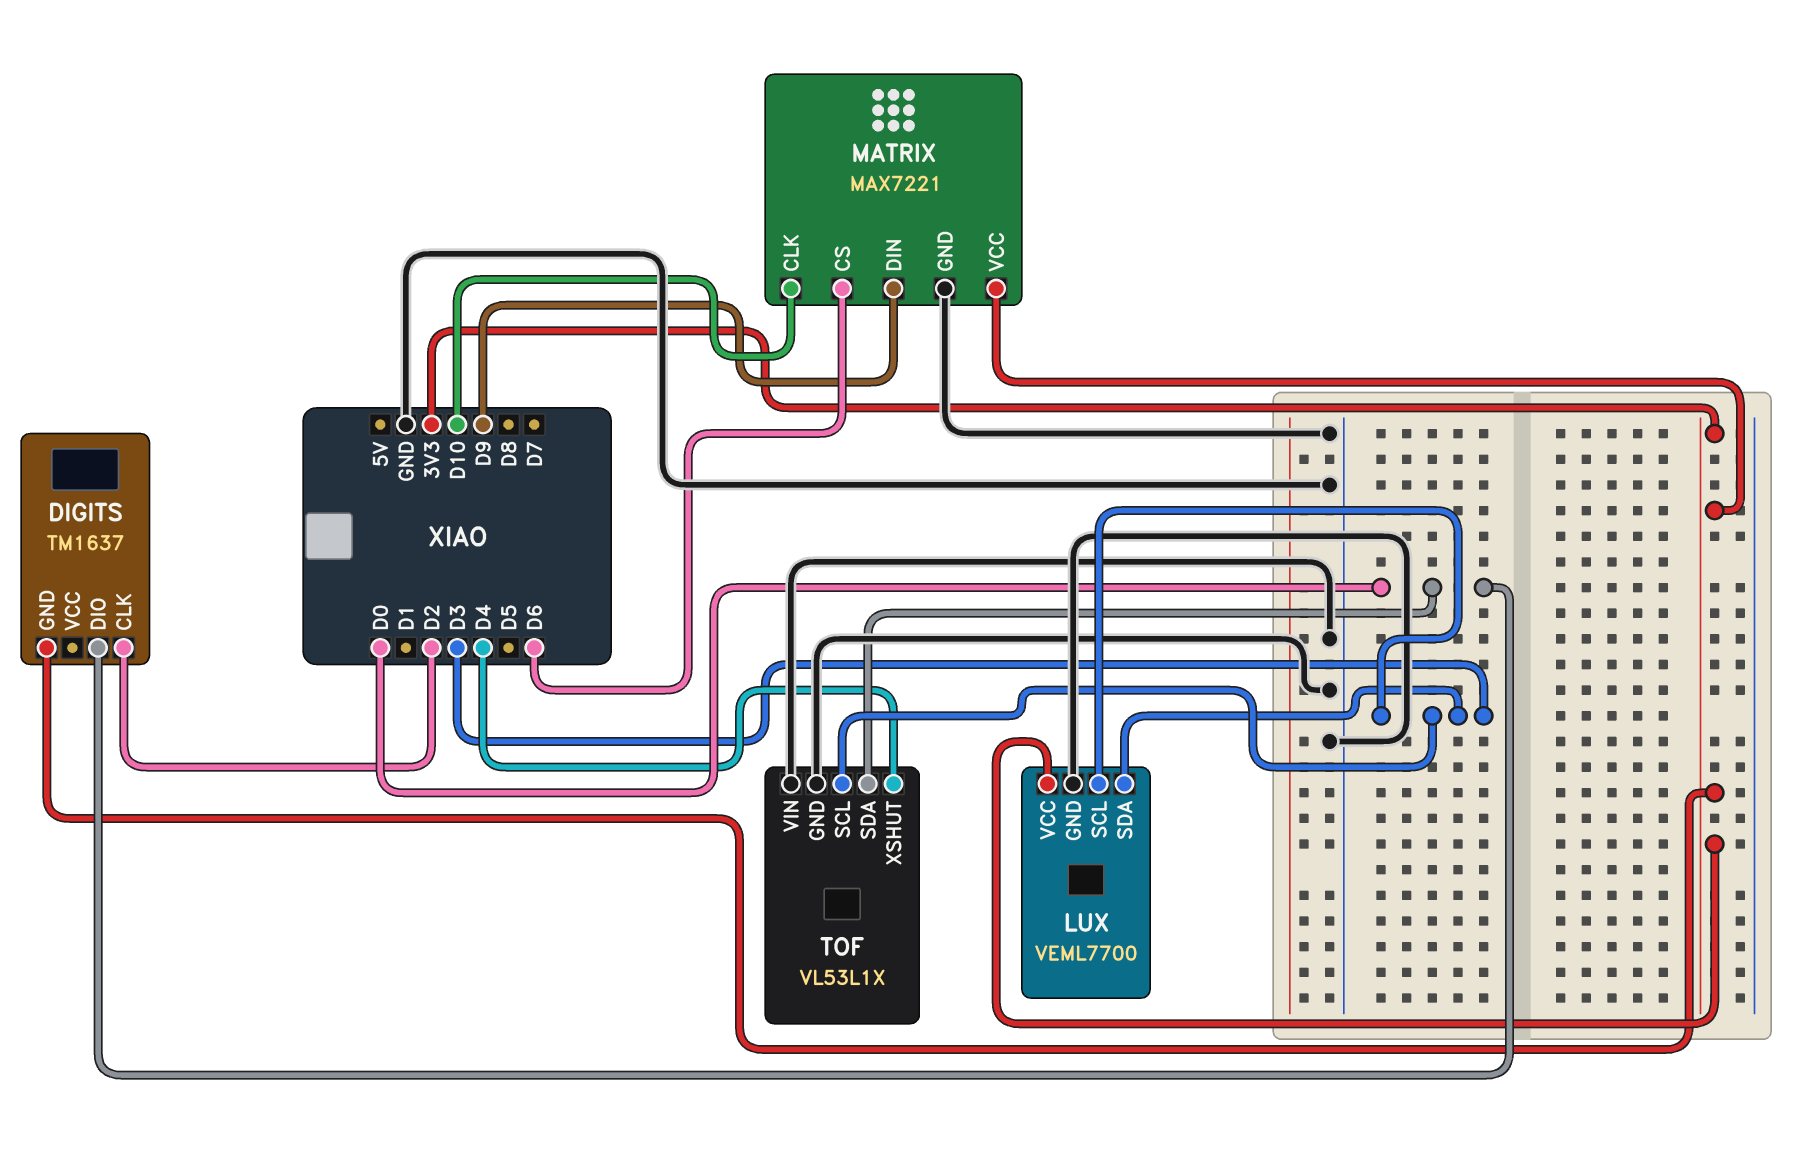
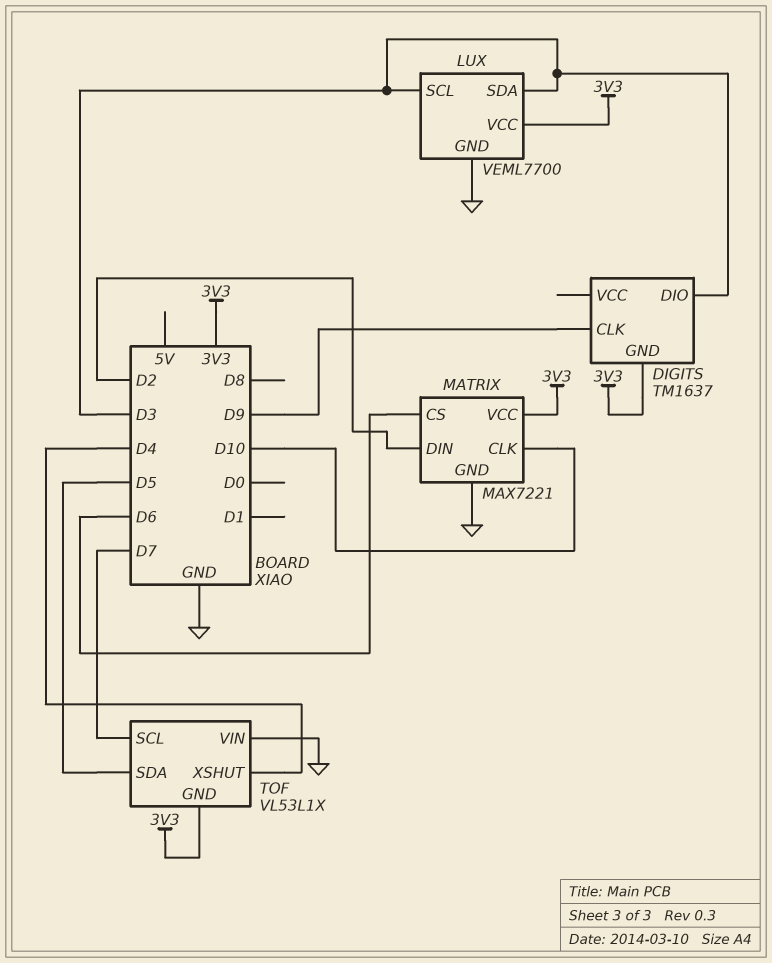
DIGITS pin CLK: D2 -> D9
DIGITS pin DIO: D0 -> D3
MATRIX pin DIN: D9 -> D2
TOF pin GND: GND -> 3V3
TOF pin SCL: D3 -> D7
TOF pin SDA: D0 -> D5

